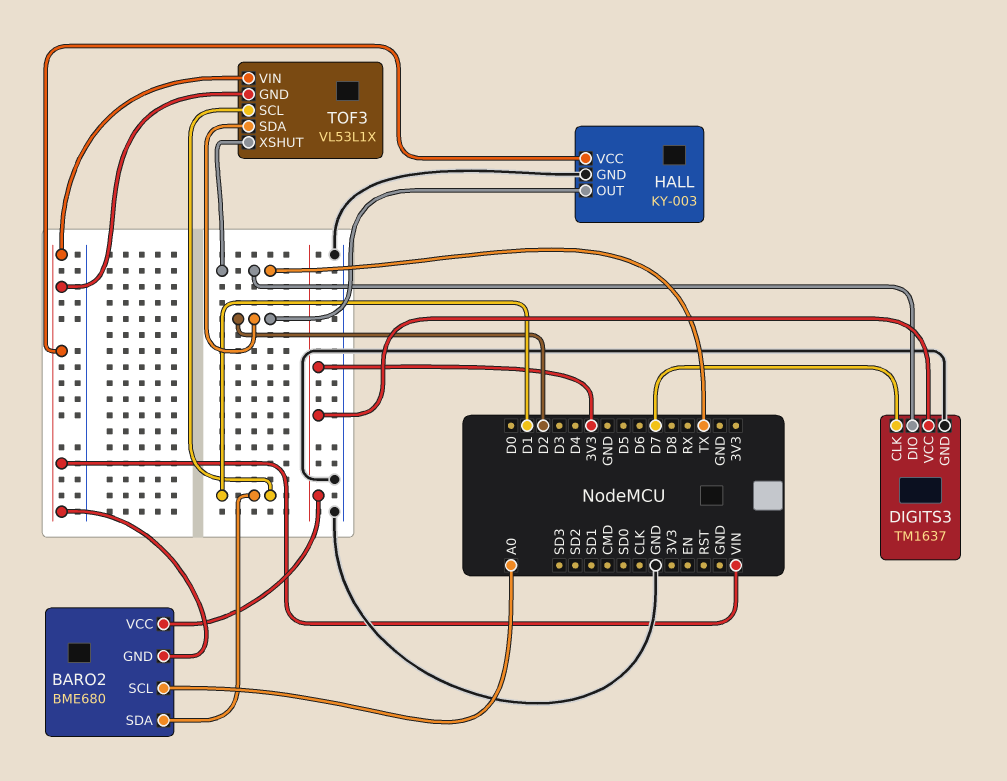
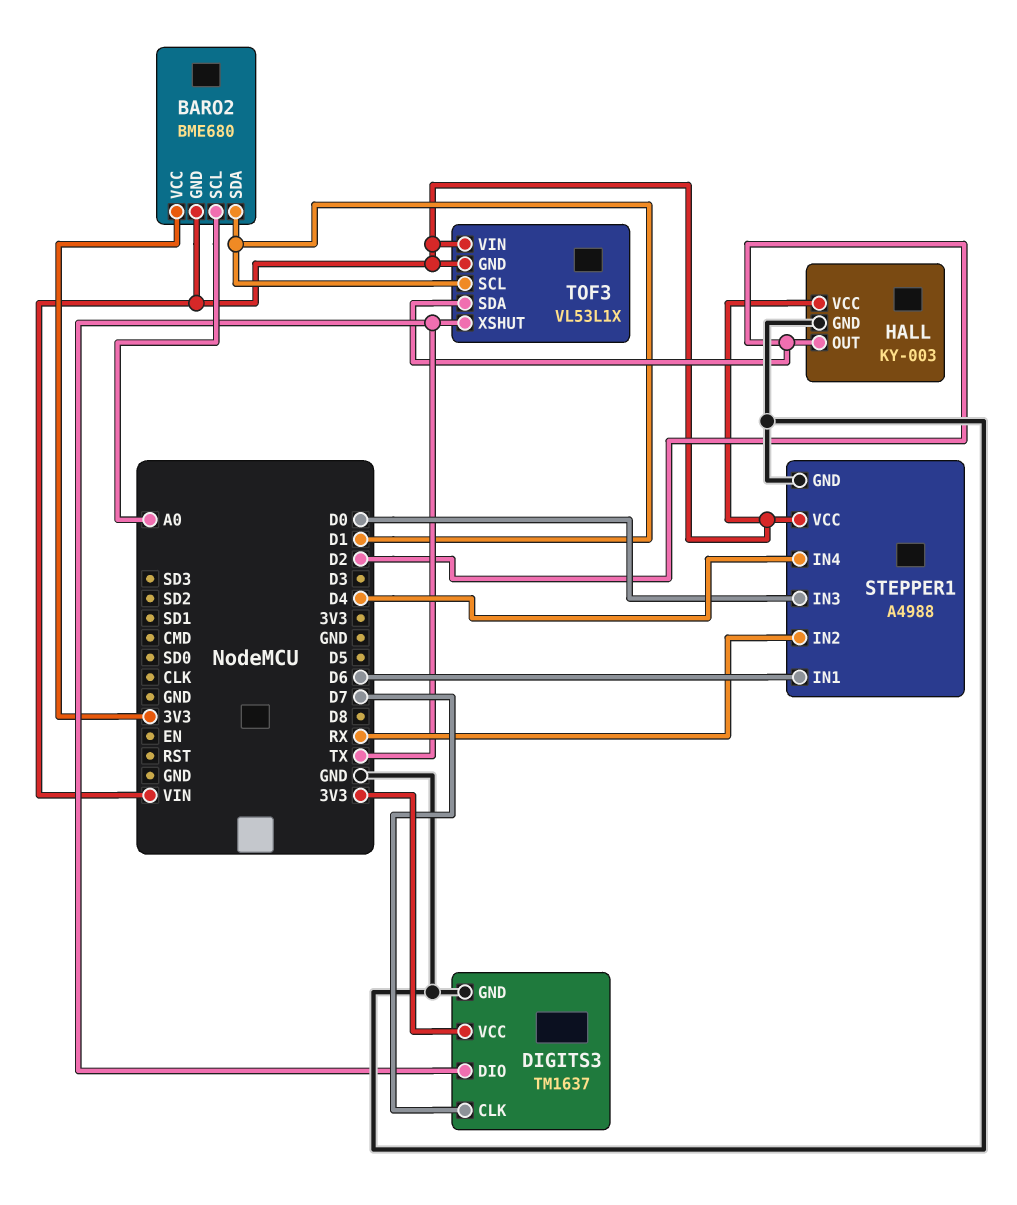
STEPPER1: none -> A4988
STEPPER1 pin GND: none -> GND
STEPPER1 pin IN1: none -> D6
STEPPER1 pin IN2: none -> RX
STEPPER1 pin IN3: none -> D0
STEPPER1 pin IN4: none -> D4
STEPPER1 pin VCC: none -> VIN

